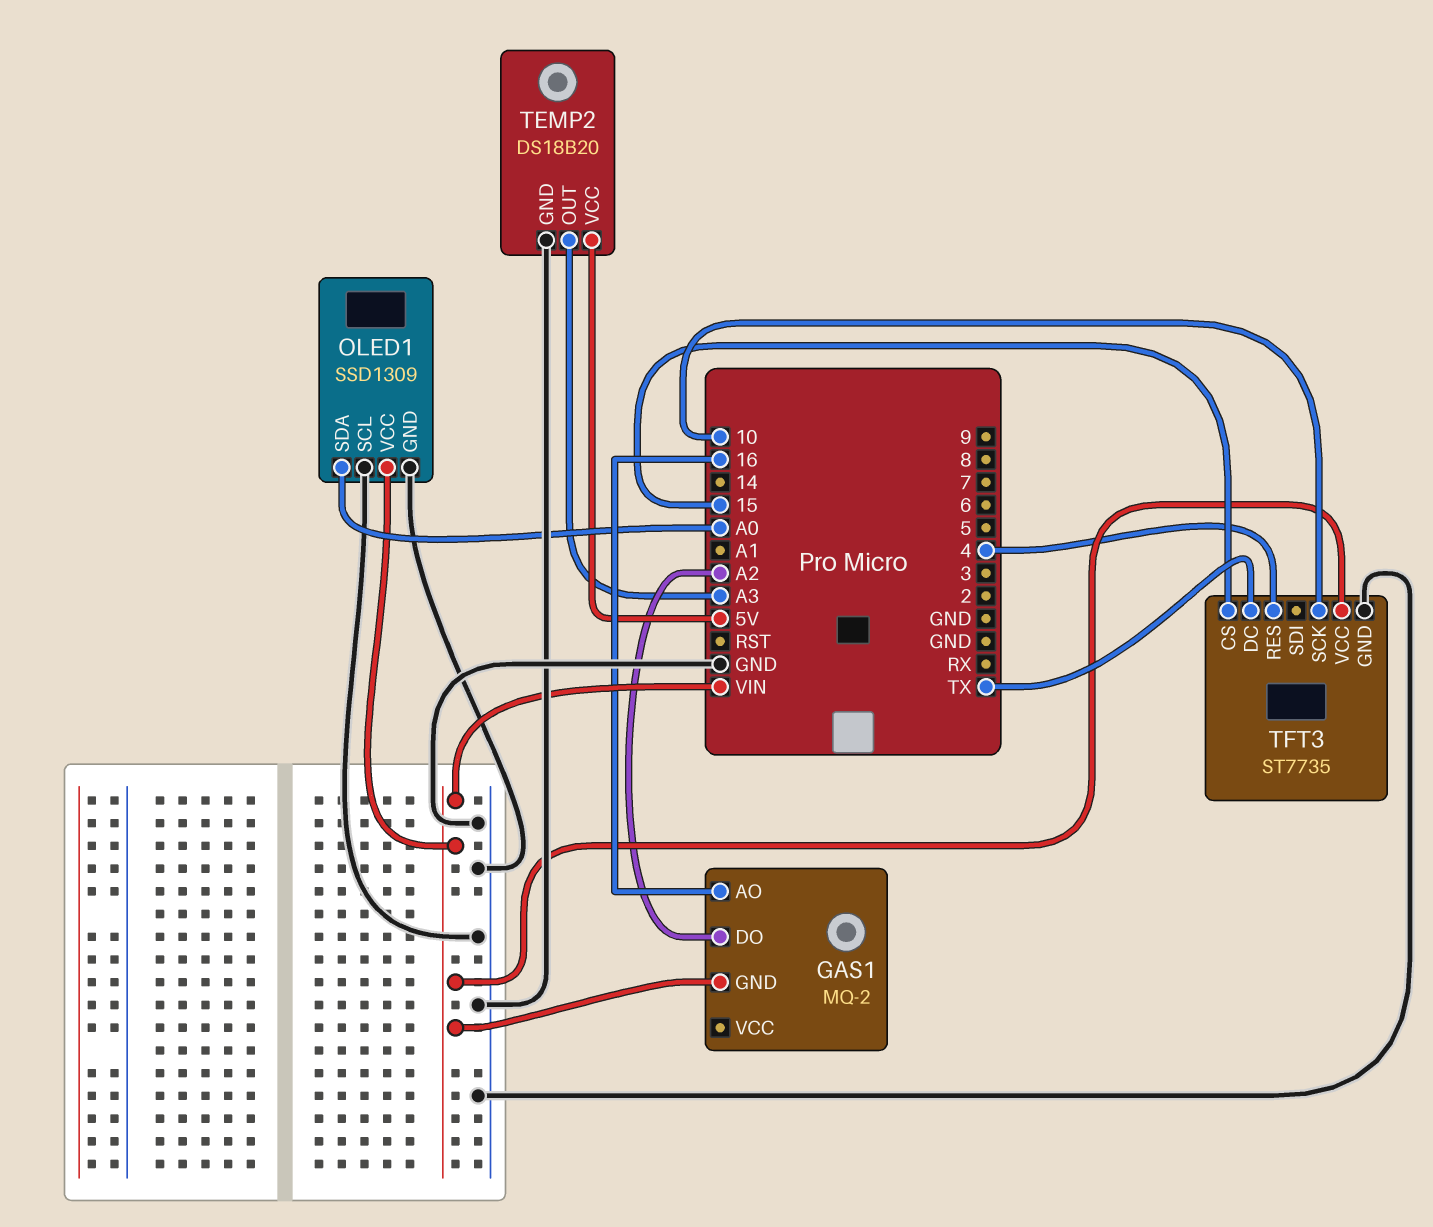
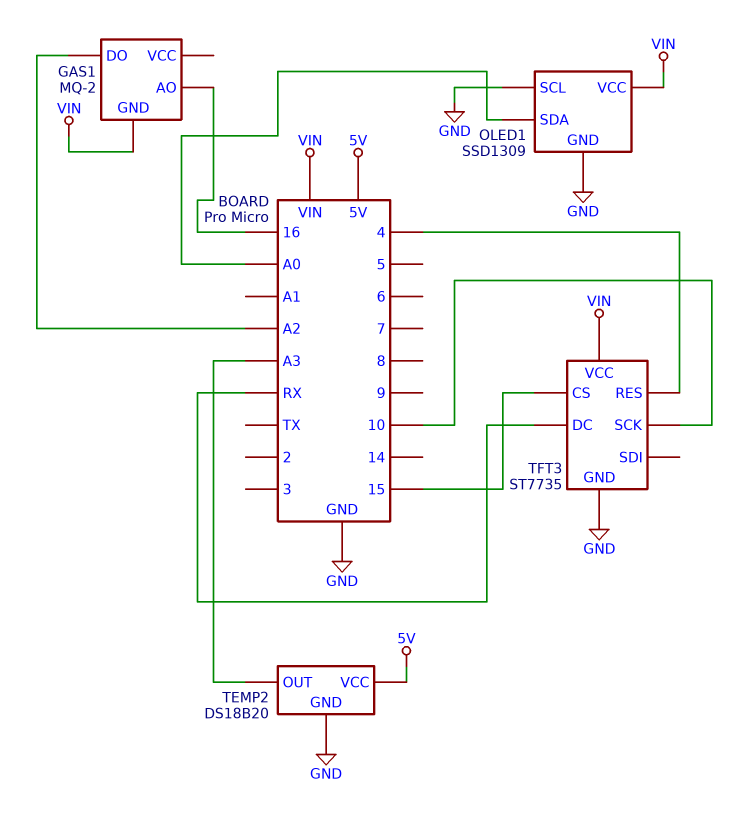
TFT3 pin DC: TX -> RX

